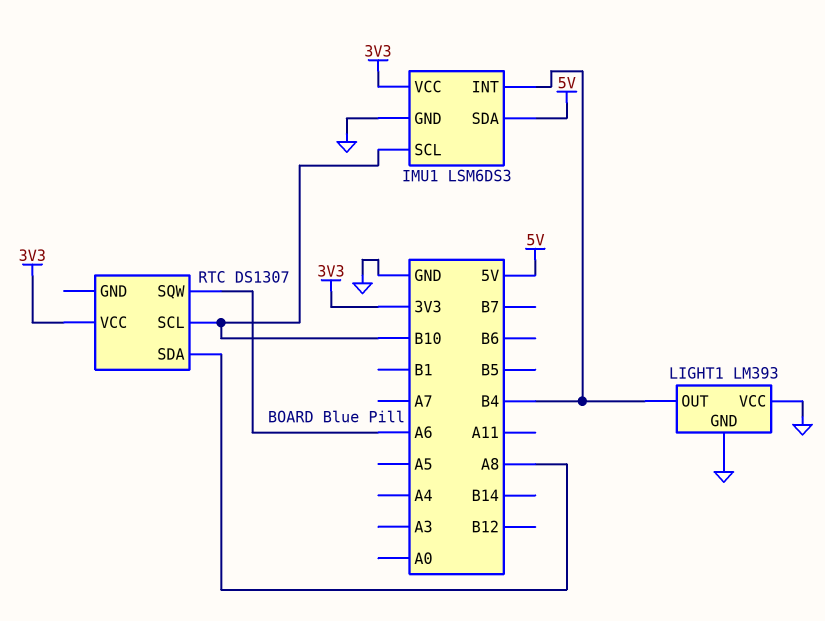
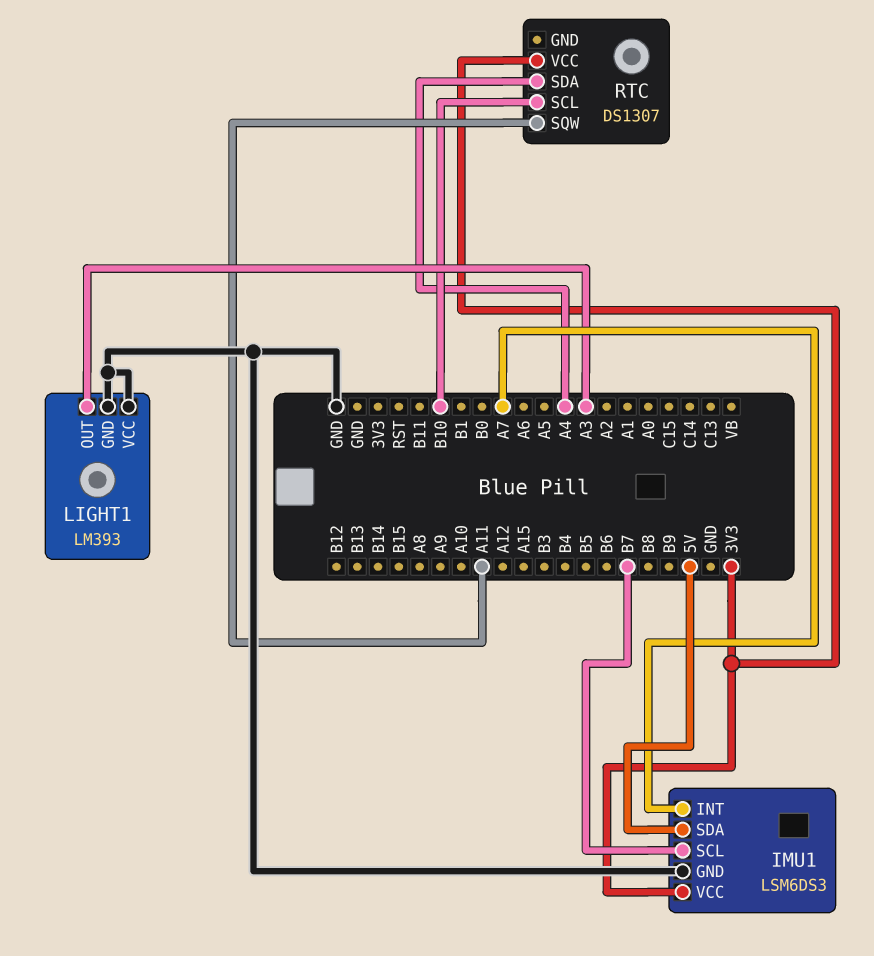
IMU1 pin INT: B4 -> A7
IMU1 pin SCL: B10 -> B7
LIGHT1 pin OUT: B4 -> A3
RTC pin SDA: A8 -> A4
RTC pin SQW: A6 -> A11

